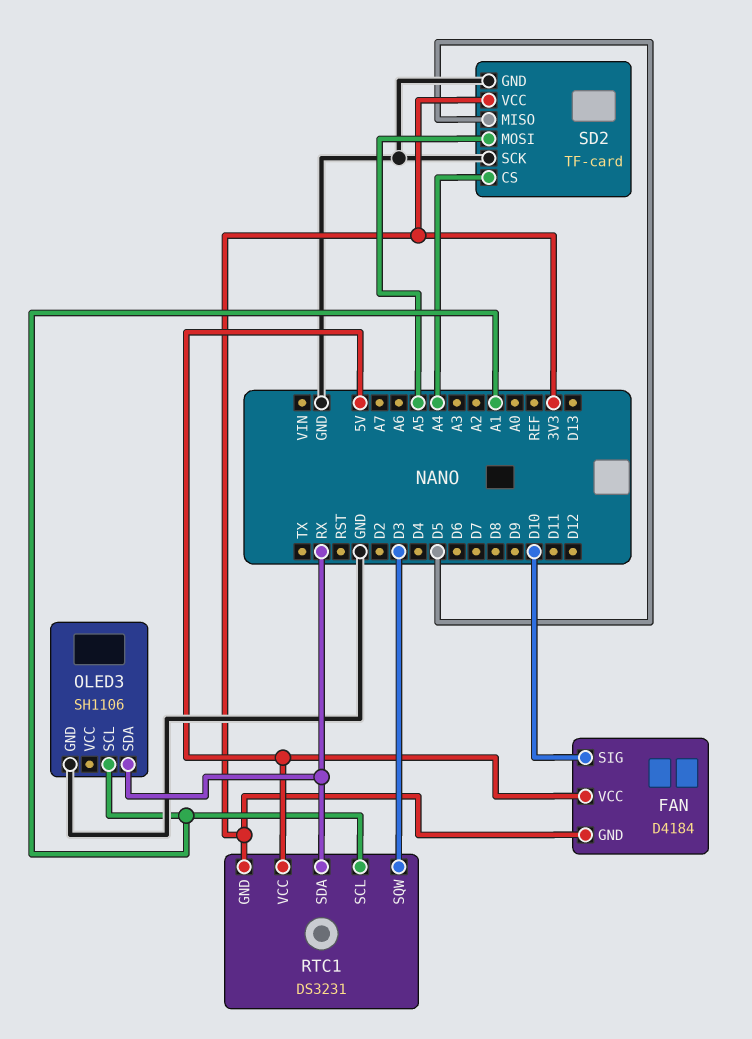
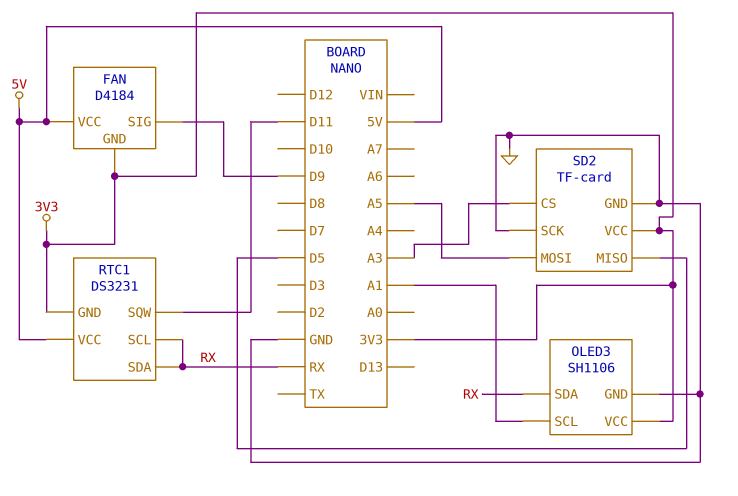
FAN pin SIG: D10 -> D9
OLED3 pin VCC: none -> 3V3
RTC1 pin SCL: A1 -> RX
RTC1 pin SQW: D3 -> D11
SD2 pin CS: A4 -> A3

